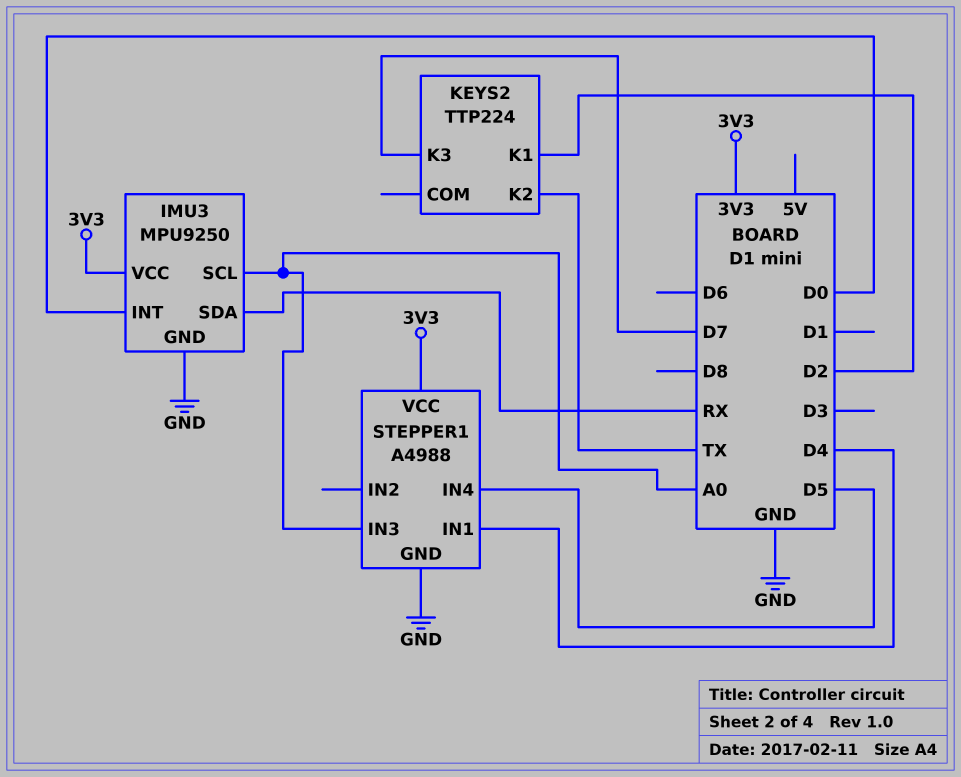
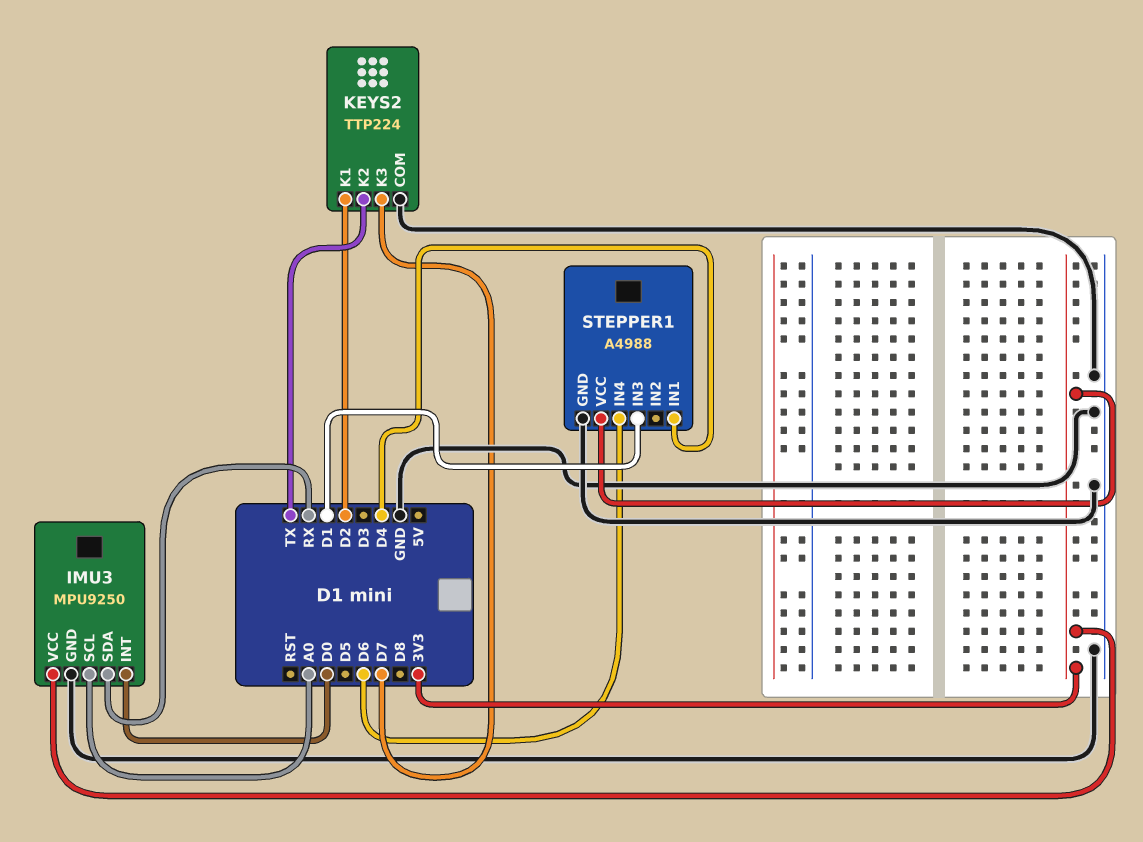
KEYS2 pin COM: none -> GND
STEPPER1 pin IN3: A0 -> D1
STEPPER1 pin IN4: D5 -> D6

